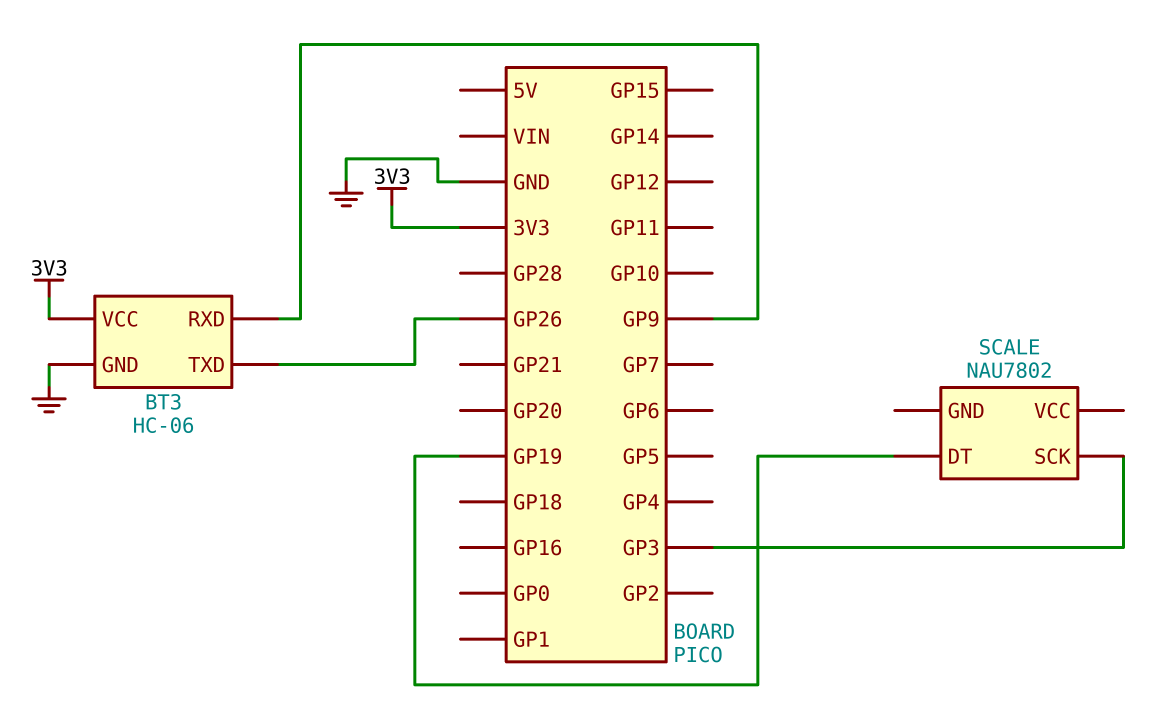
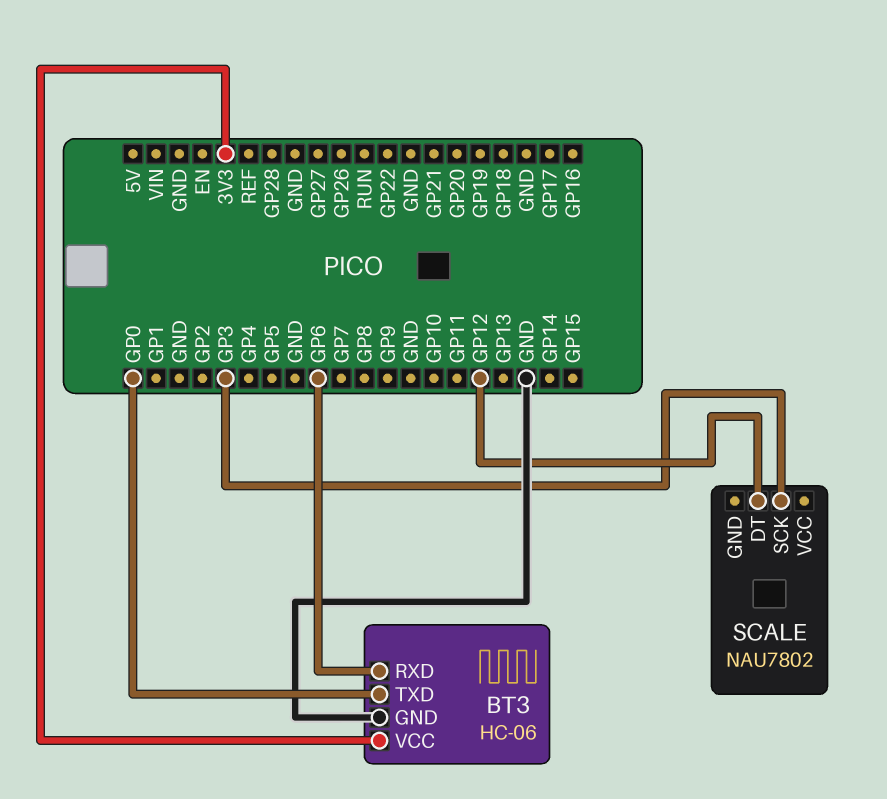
BT3 pin RXD: GP9 -> GP6
BT3 pin TXD: GP26 -> GP0
SCALE pin DT: GP19 -> GP12

